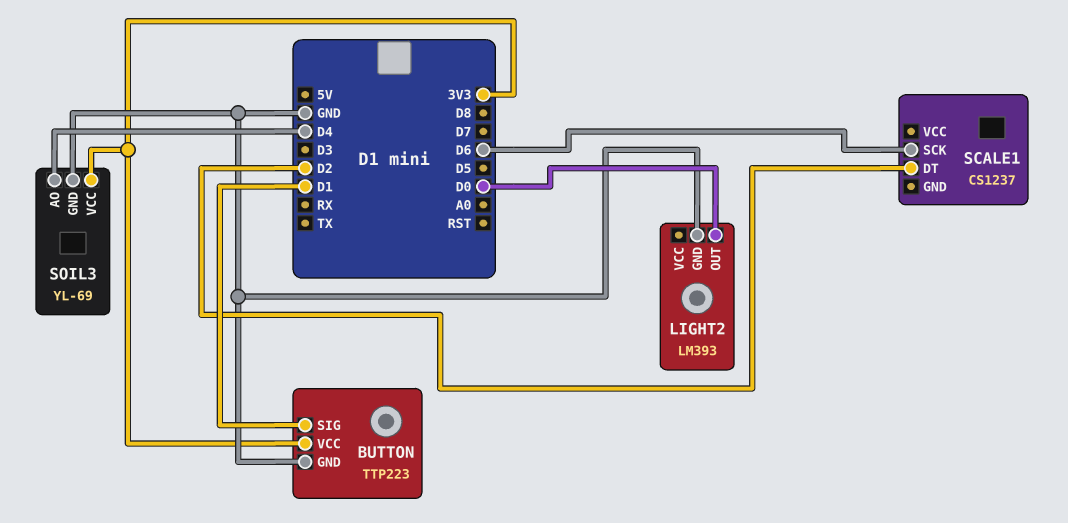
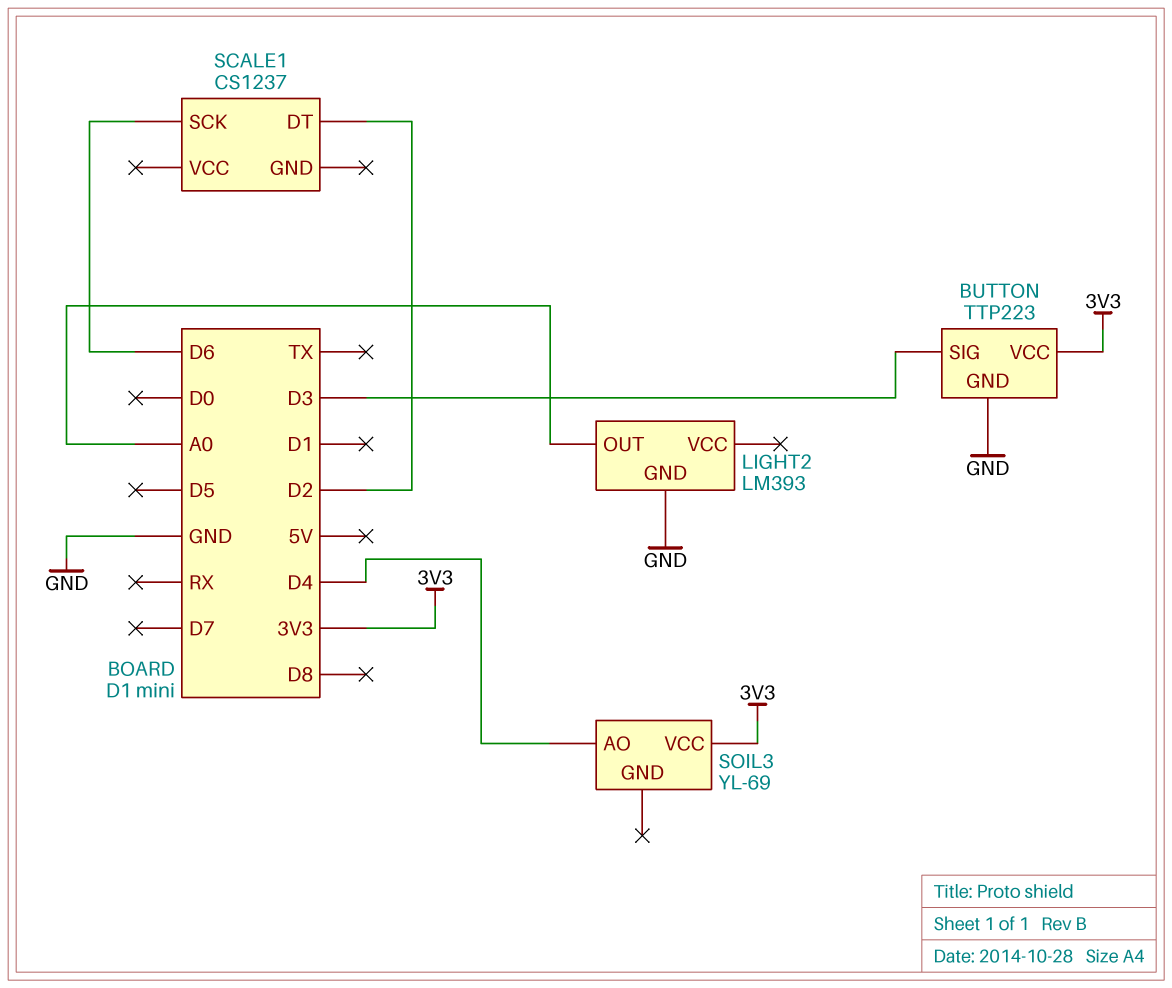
BUTTON pin SIG: D1 -> D3
LIGHT2 pin OUT: D0 -> A0
SOIL3 pin GND: GND -> none

